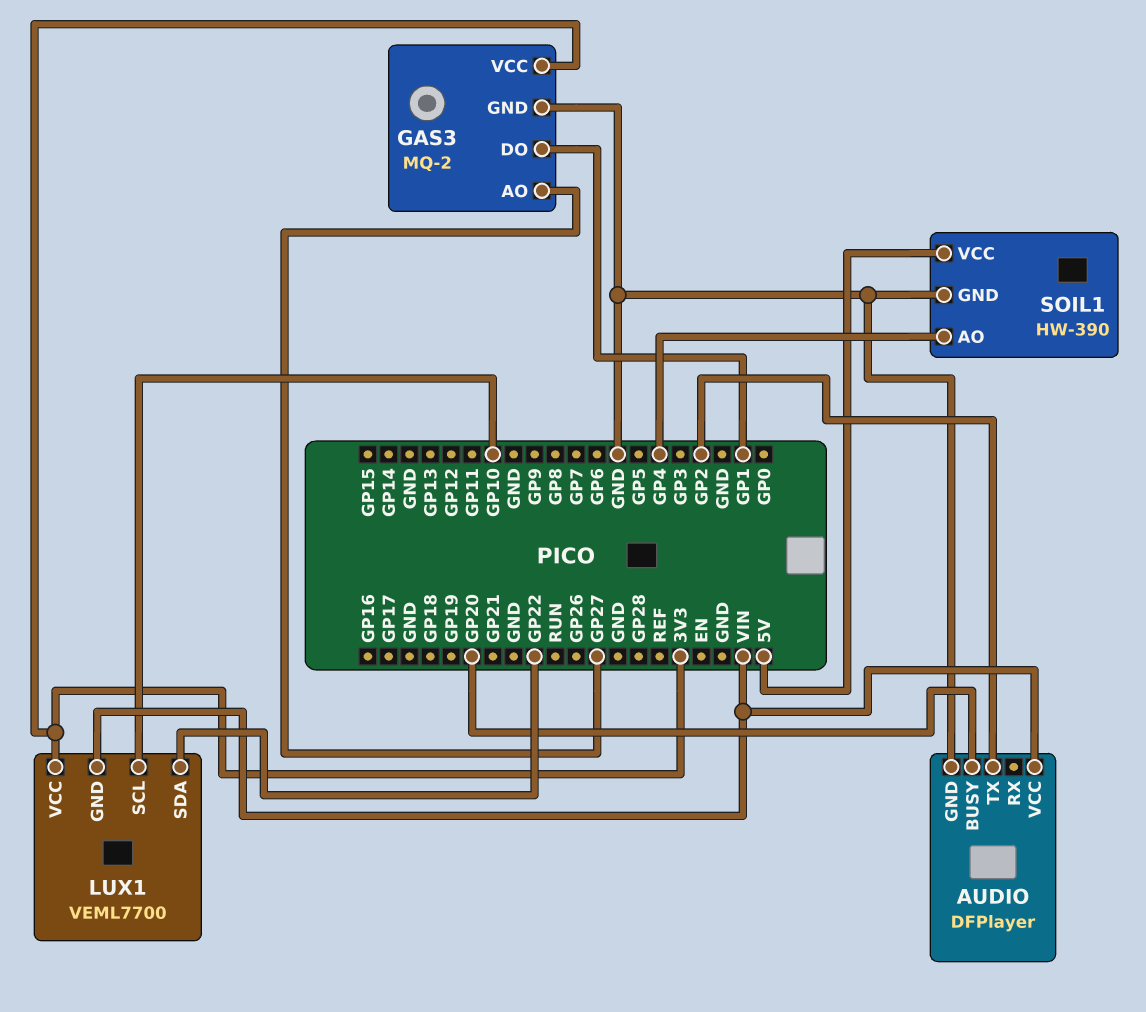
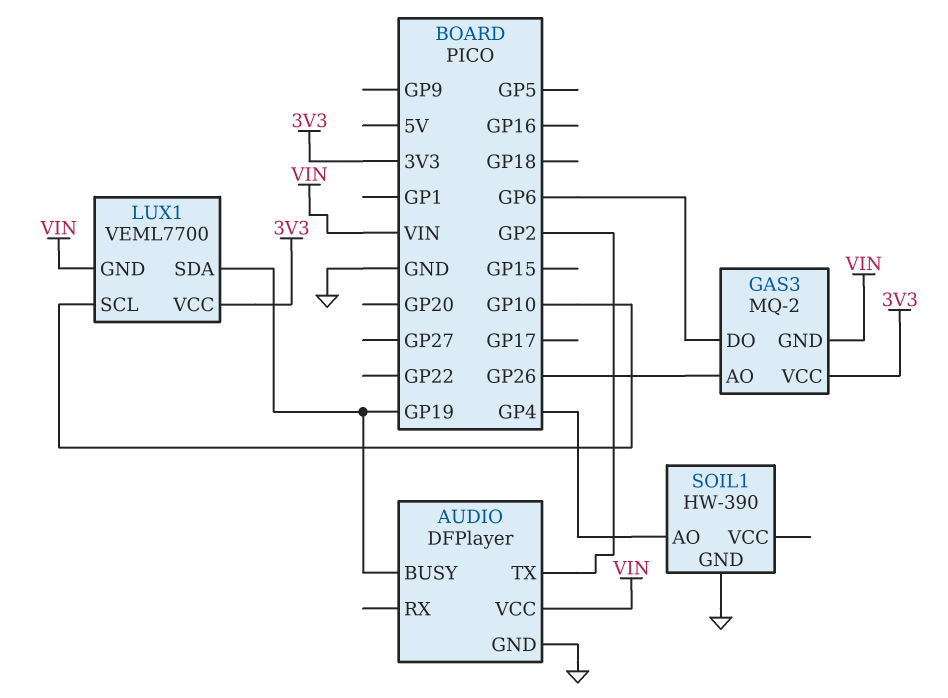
AUDIO pin BUSY: GP20 -> GP19
GAS3 pin AO: GP27 -> GP26
GAS3 pin DO: GP1 -> GP6
GAS3 pin GND: GND -> VIN
LUX1 pin SDA: GP22 -> GP19
SOIL1 pin VCC: 5V -> none

